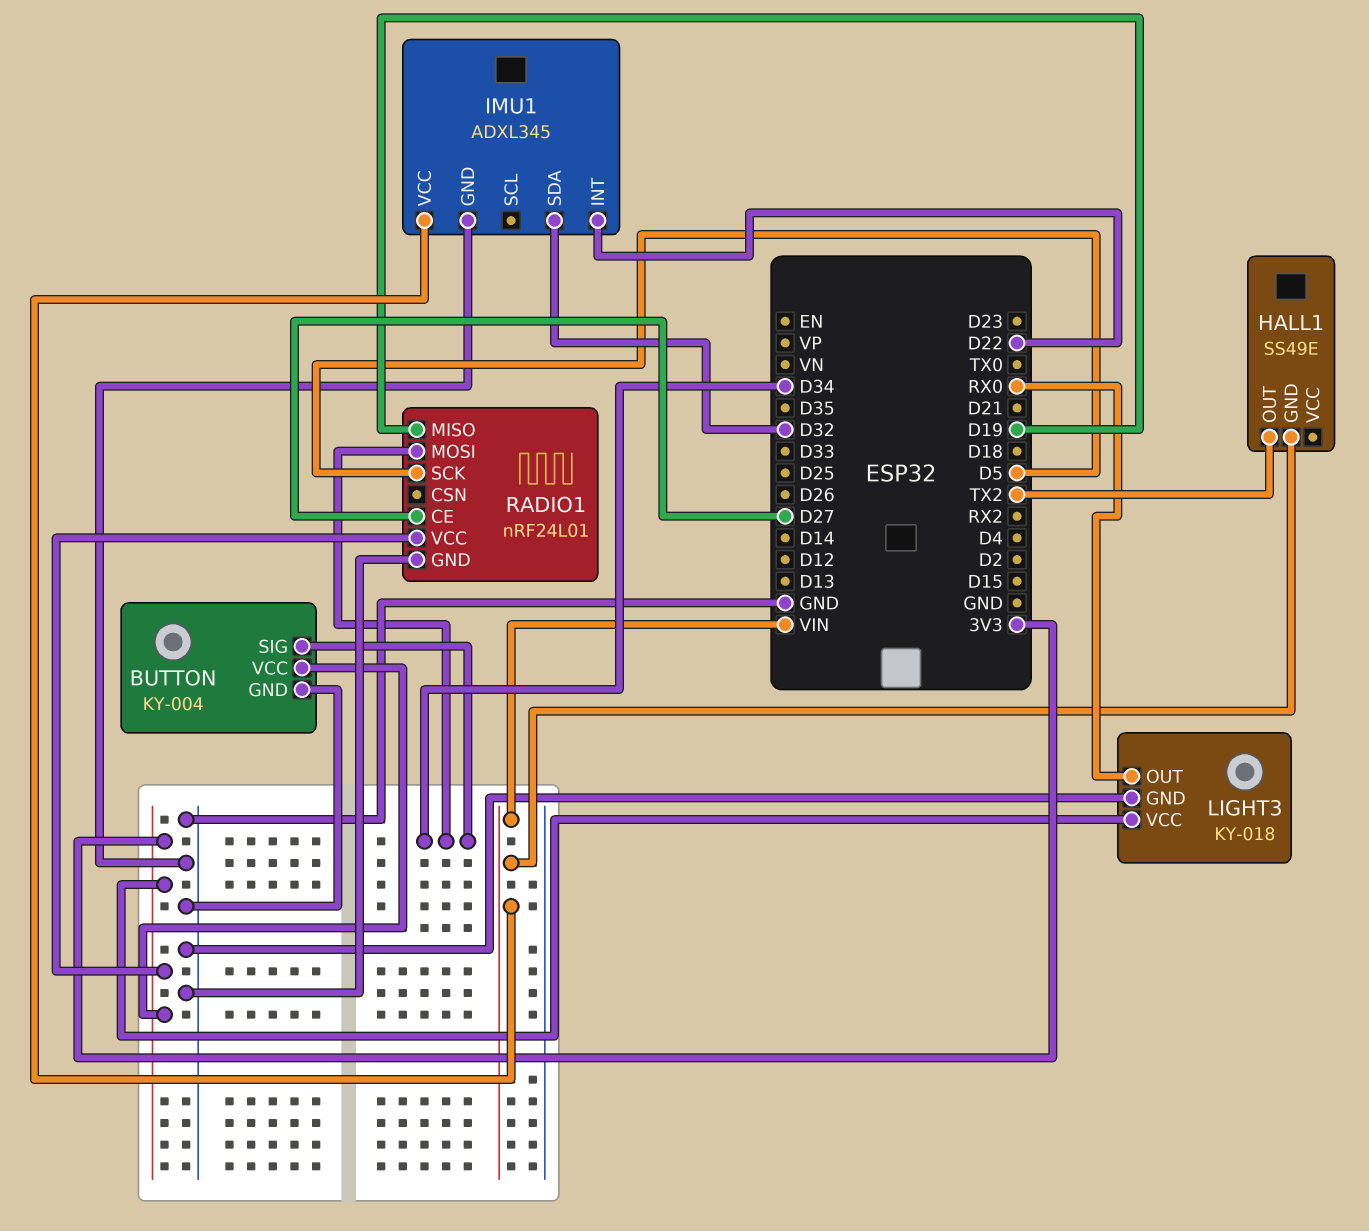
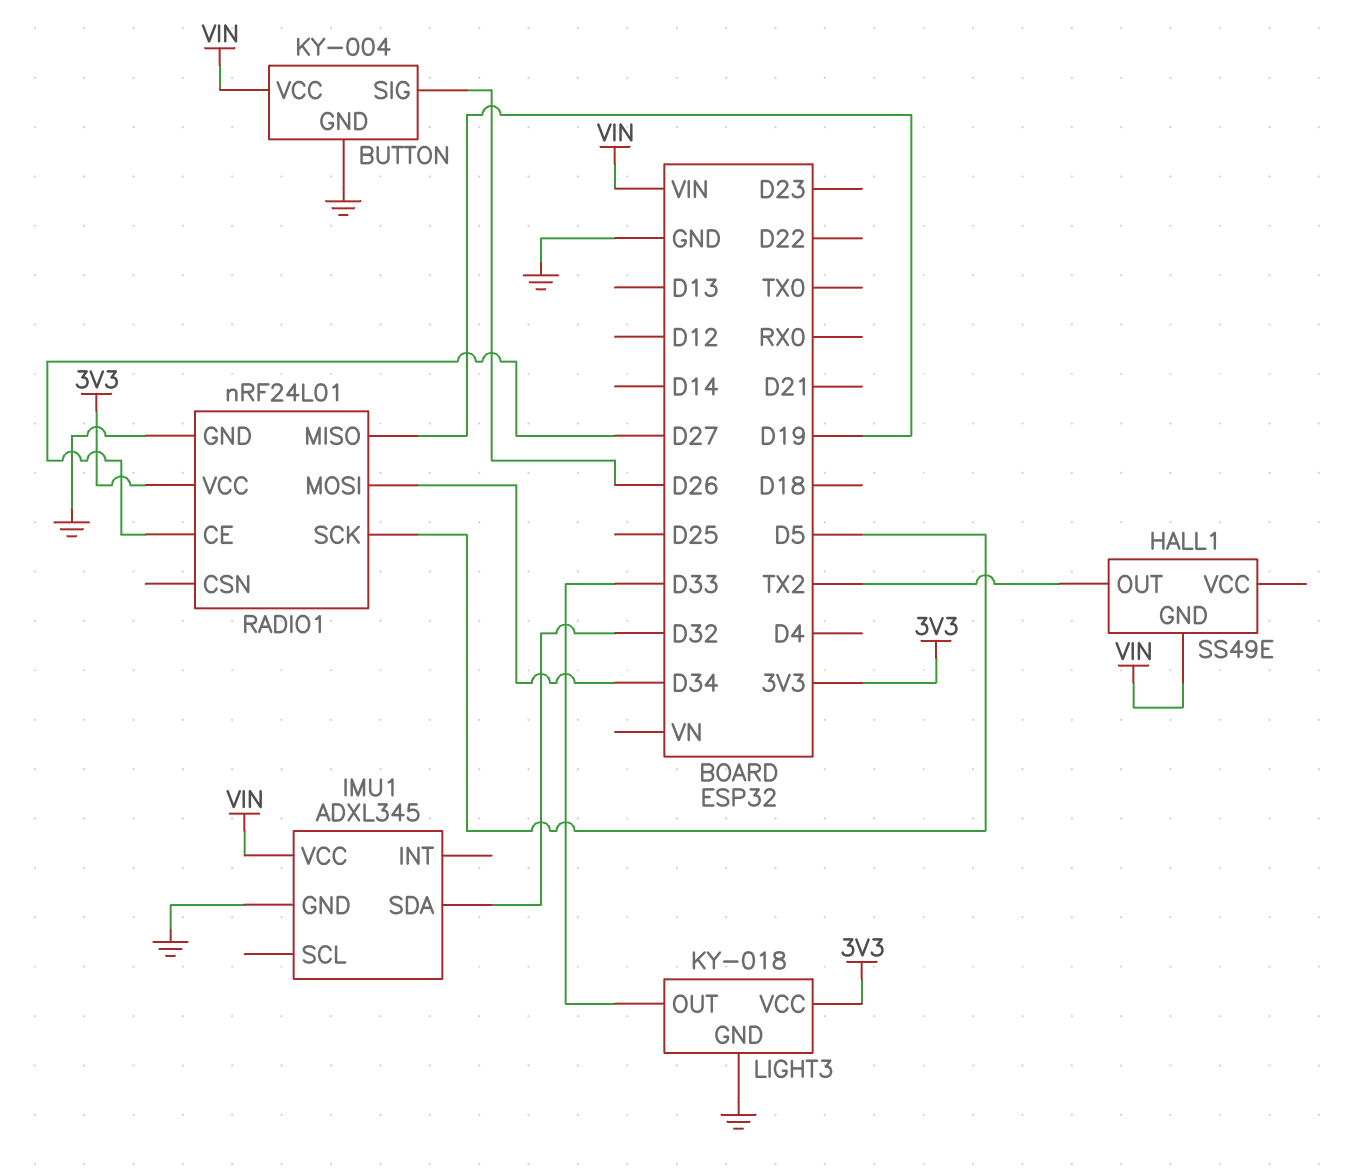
BUTTON pin SIG: D34 -> D26
BUTTON pin VCC: 3V3 -> VIN
IMU1 pin INT: D22 -> none
LIGHT3 pin OUT: RX0 -> D33

